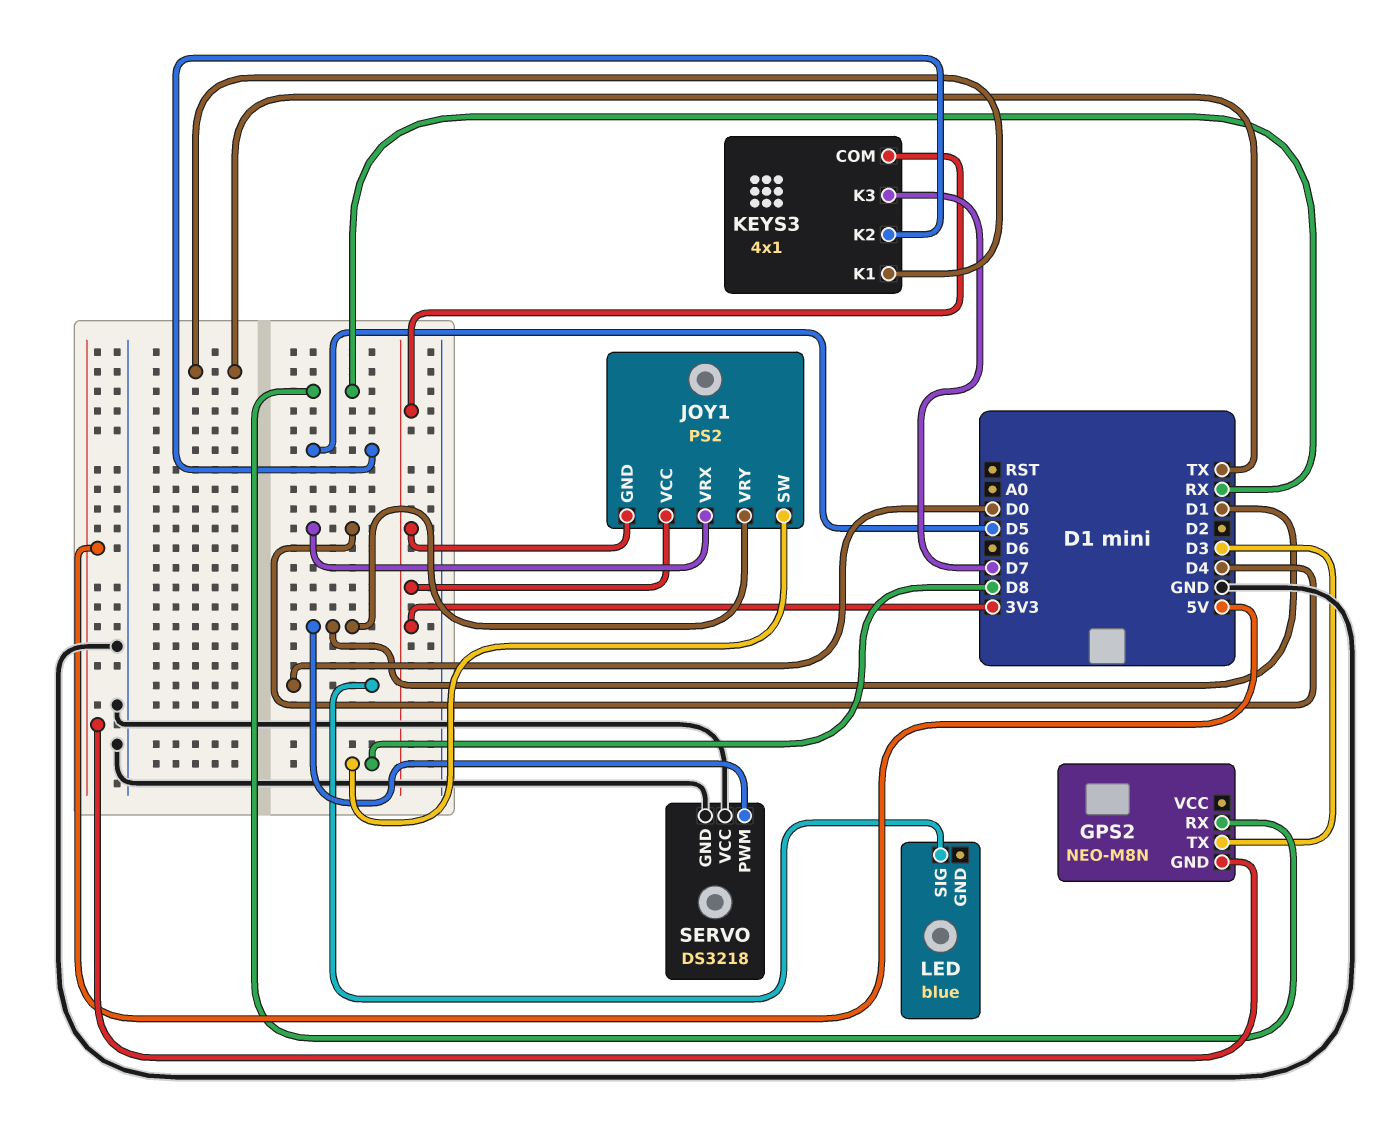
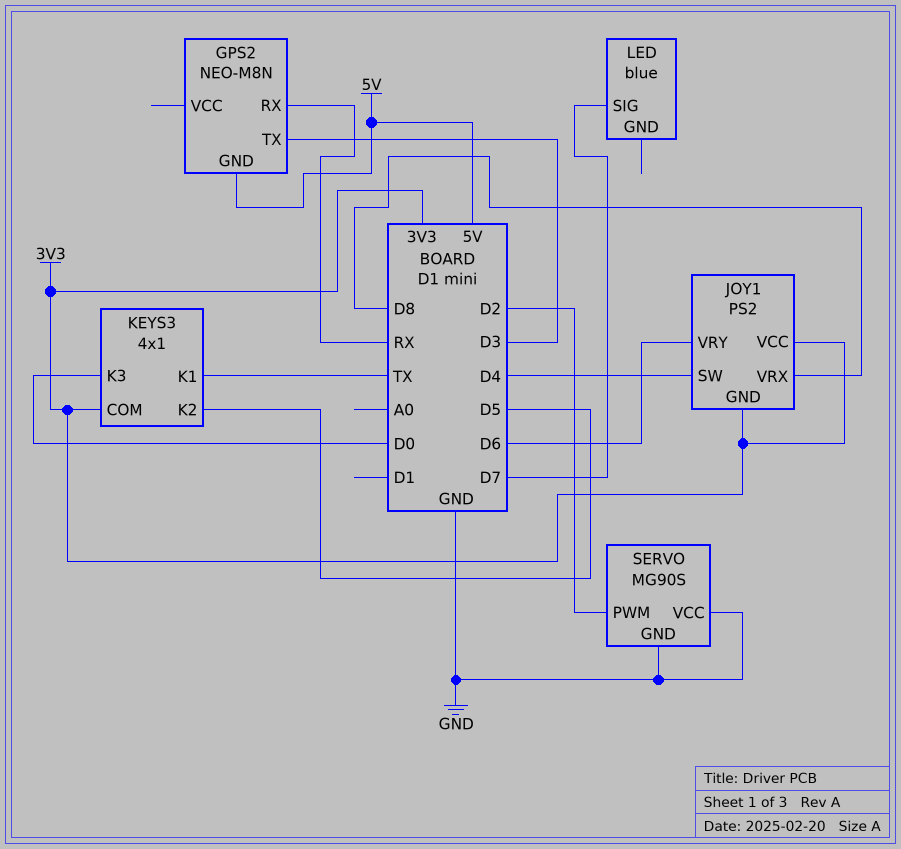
JOY1 pin SW: D8 -> D4
JOY1 pin VRX: D4 -> D8
JOY1 pin VRY: D1 -> D6
KEYS3 pin K3: D7 -> D0
LED pin SIG: D0 -> D7
SERVO: DS3218 -> MG90S
SERVO pin PWM: D1 -> D2

